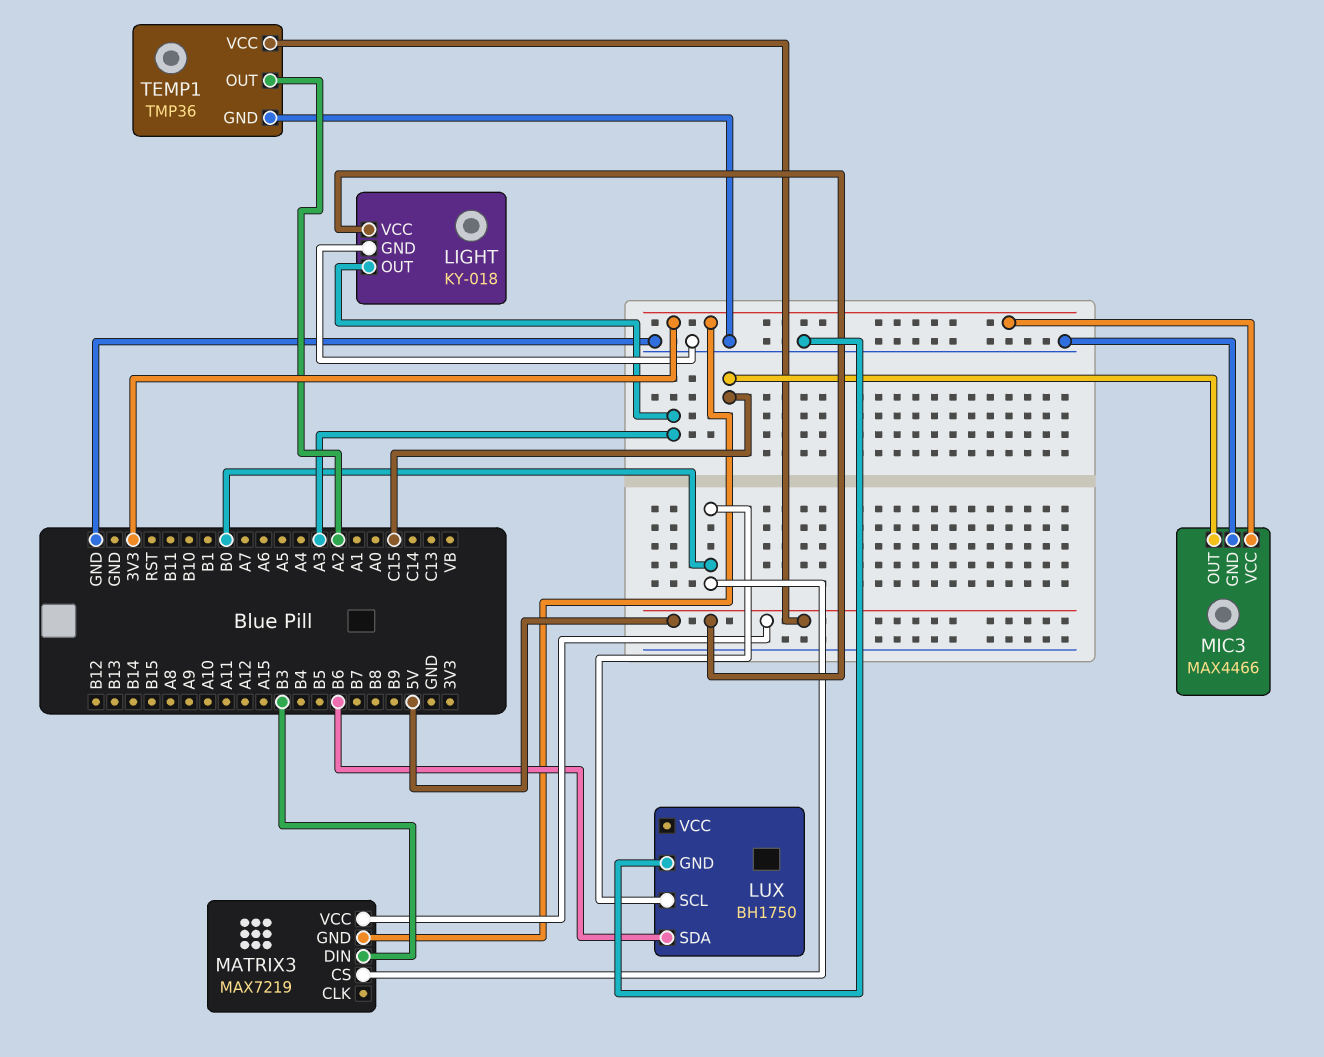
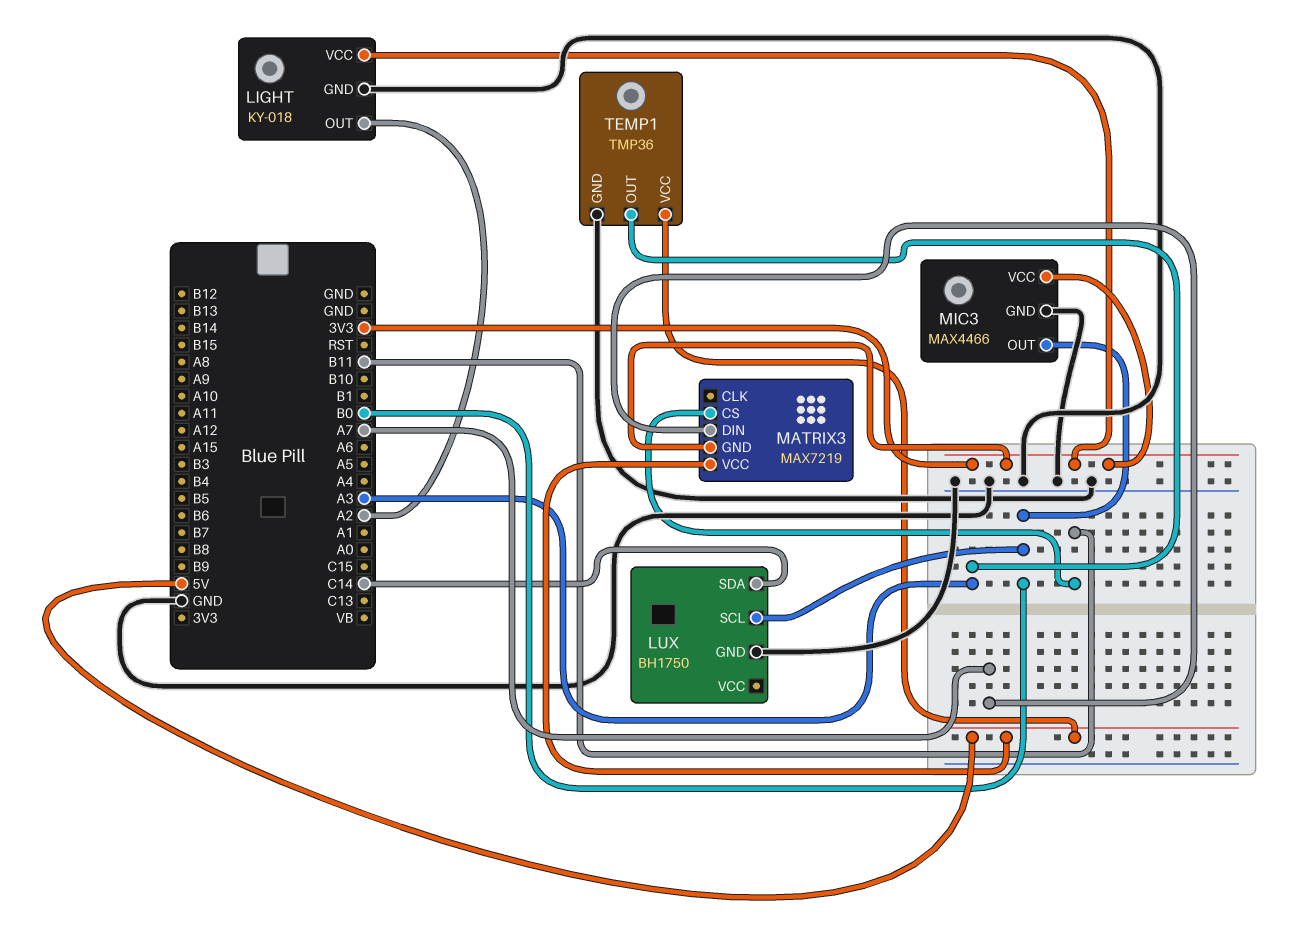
LIGHT pin OUT: A3 -> A2
LIGHT pin VCC: 5V -> 3V3
LUX pin SDA: B6 -> C14
MATRIX3 pin CS: B0 -> B11
MATRIX3 pin DIN: B3 -> A7
MIC3 pin OUT: C15 -> B0
TEMP1 pin OUT: A2 -> A3

